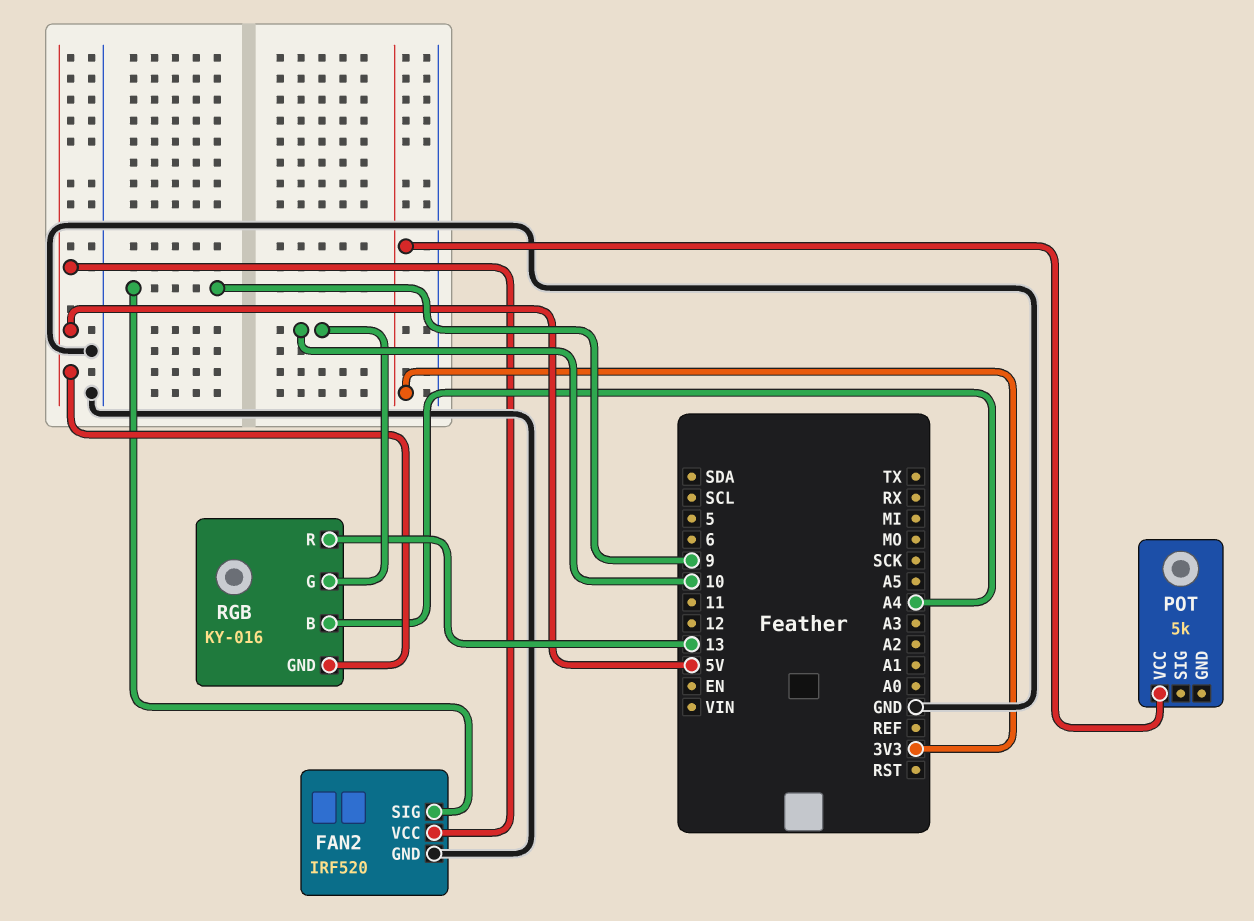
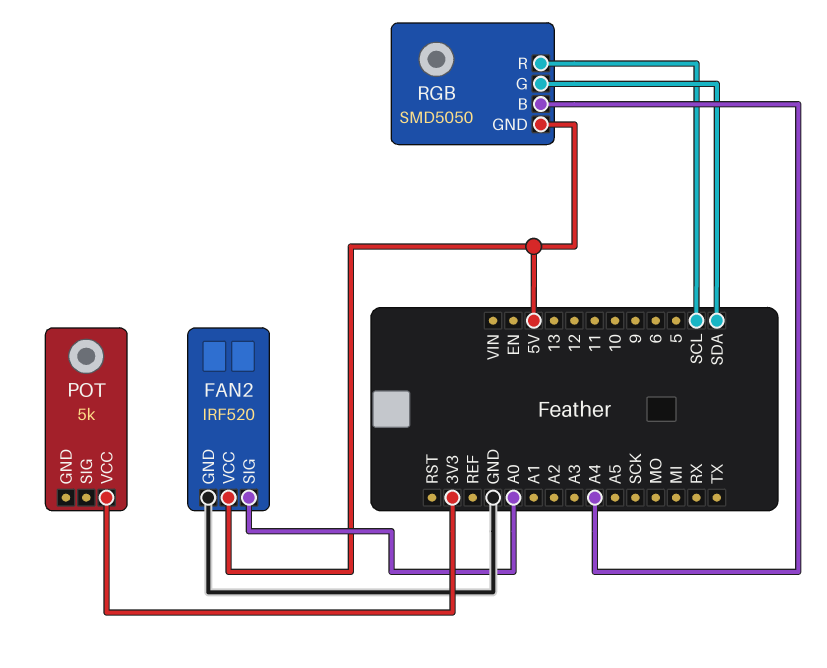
FAN2 pin SIG: 9 -> A0
RGB: KY-016 -> SMD5050
RGB pin G: 10 -> SDA
RGB pin R: 13 -> SCL

